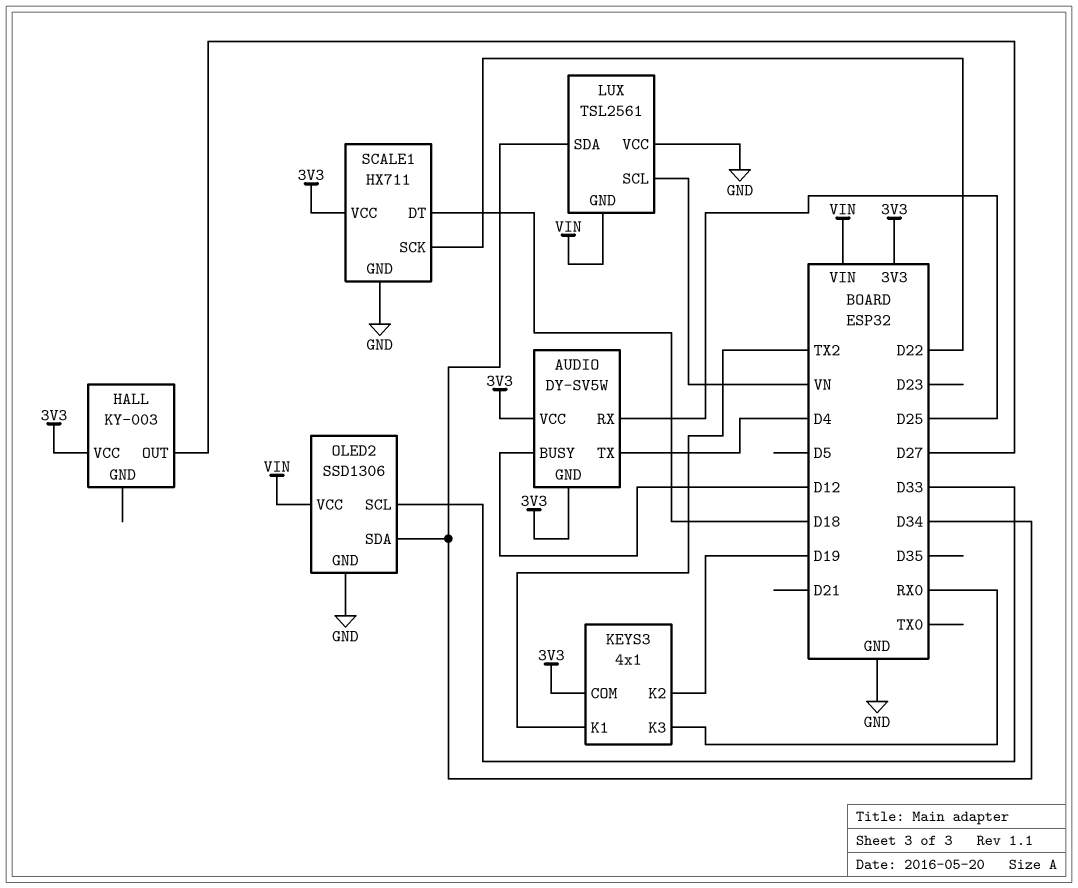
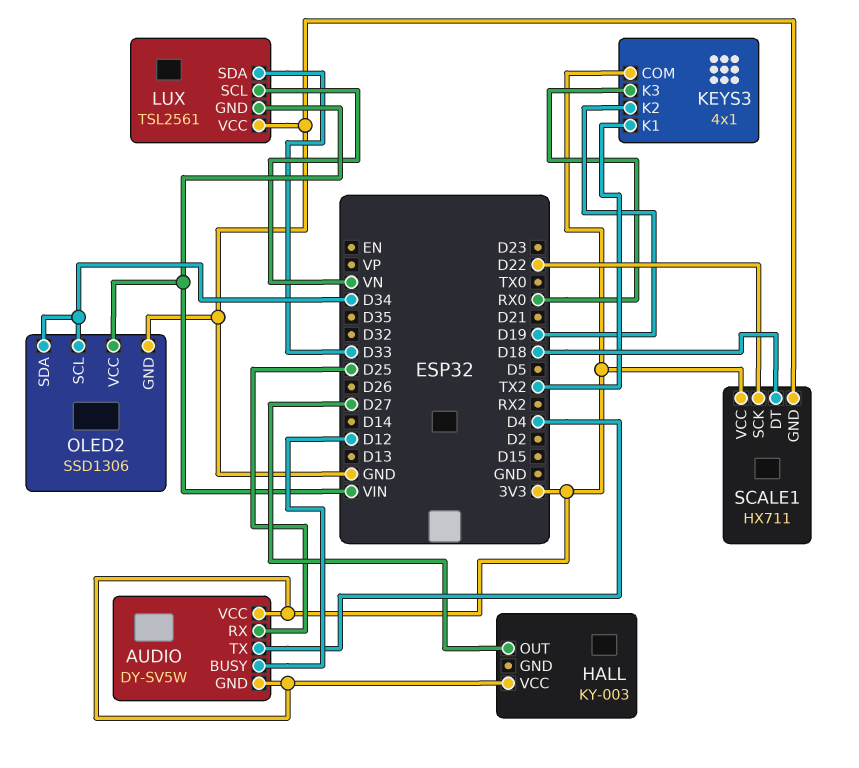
LUX pin SDA: D34 -> D33
OLED2 pin SCL: D33 -> D34

